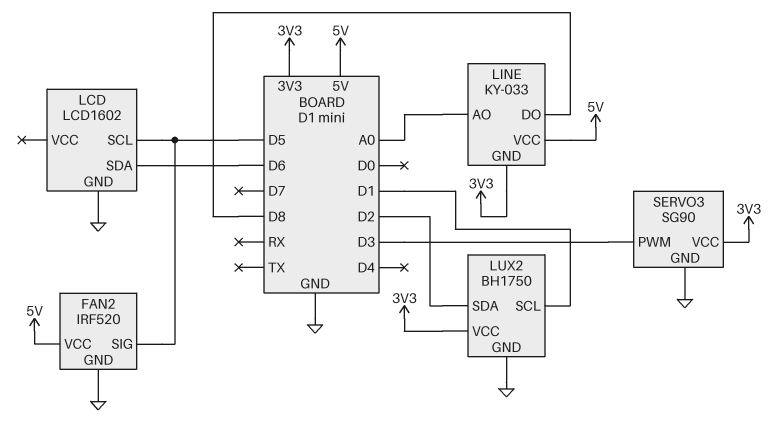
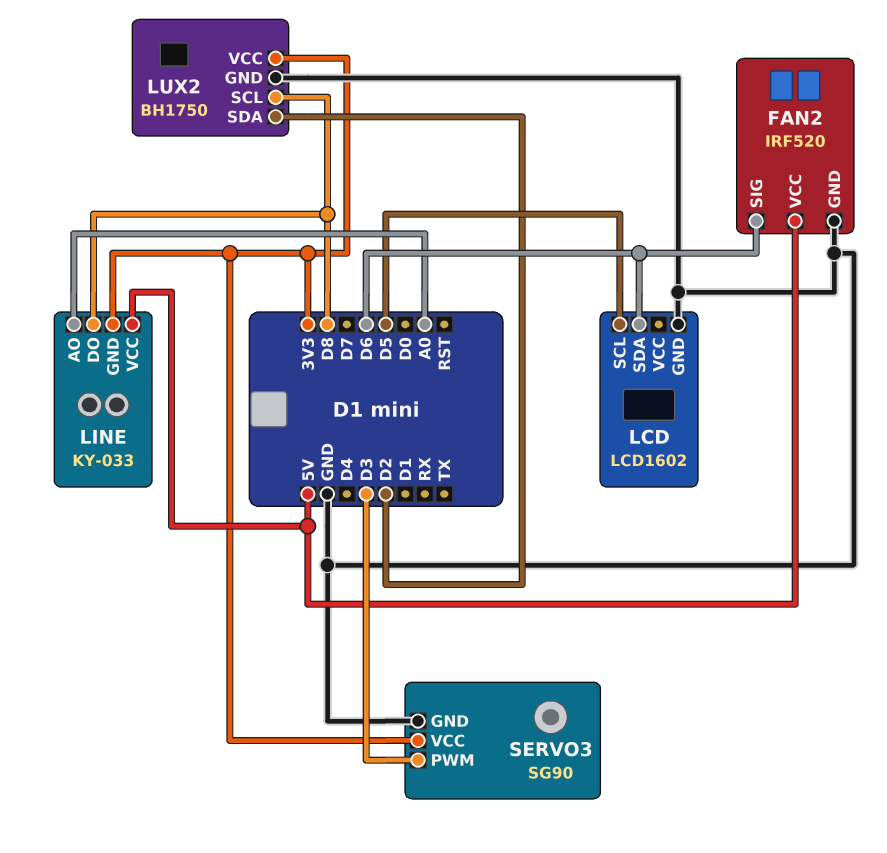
FAN2 pin SIG: D5 -> D6
LUX2 pin SCL: D1 -> D8

